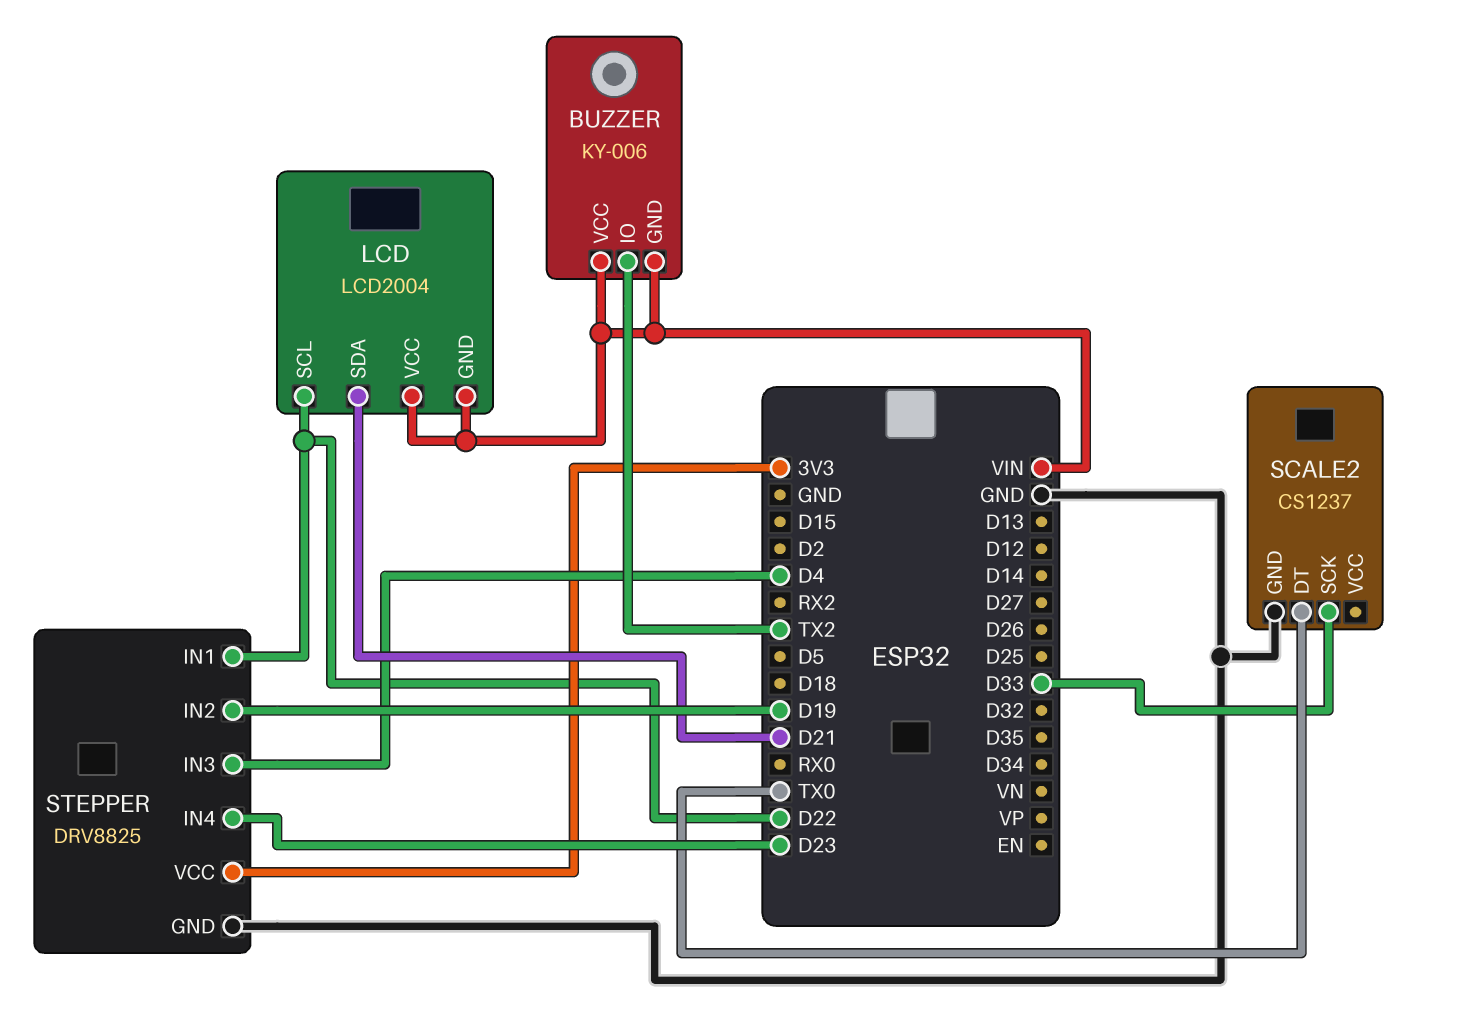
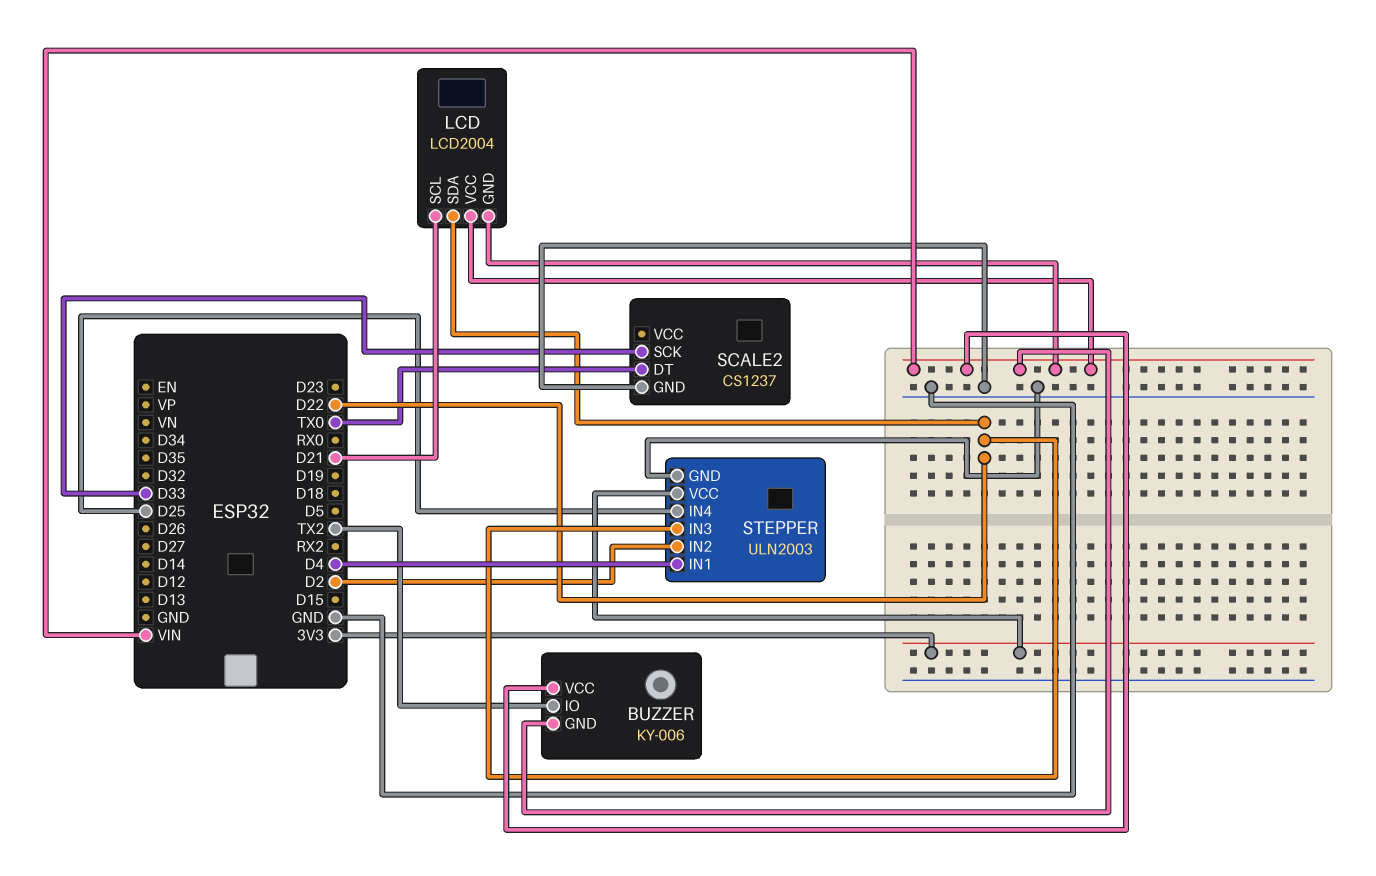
LCD pin SCL: D22 -> D21
LCD pin SDA: D21 -> D22
STEPPER: DRV8825 -> ULN2003
STEPPER pin IN1: D22 -> D4
STEPPER pin IN2: D19 -> D2
STEPPER pin IN3: D4 -> D22
STEPPER pin IN4: D23 -> D25

